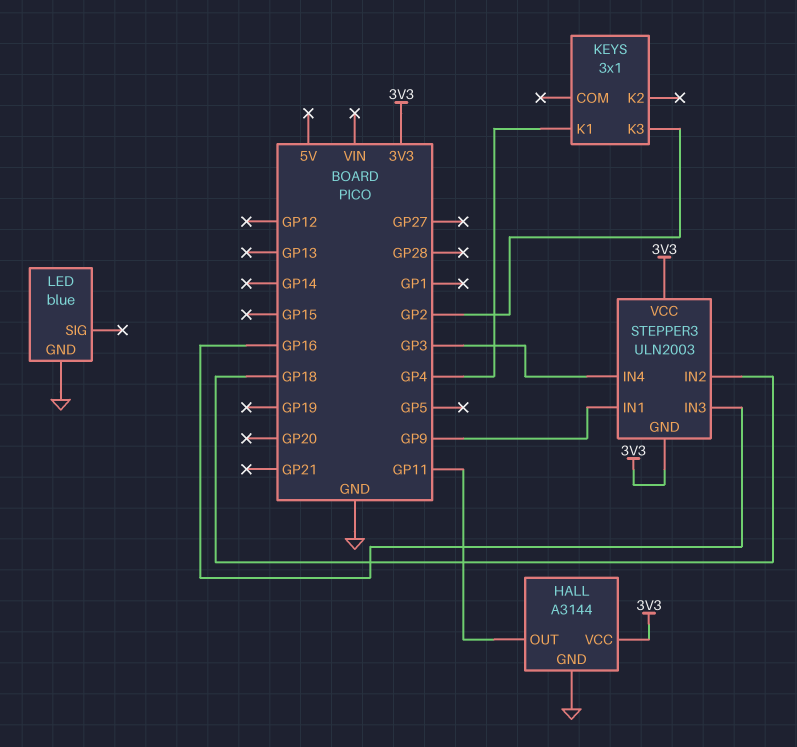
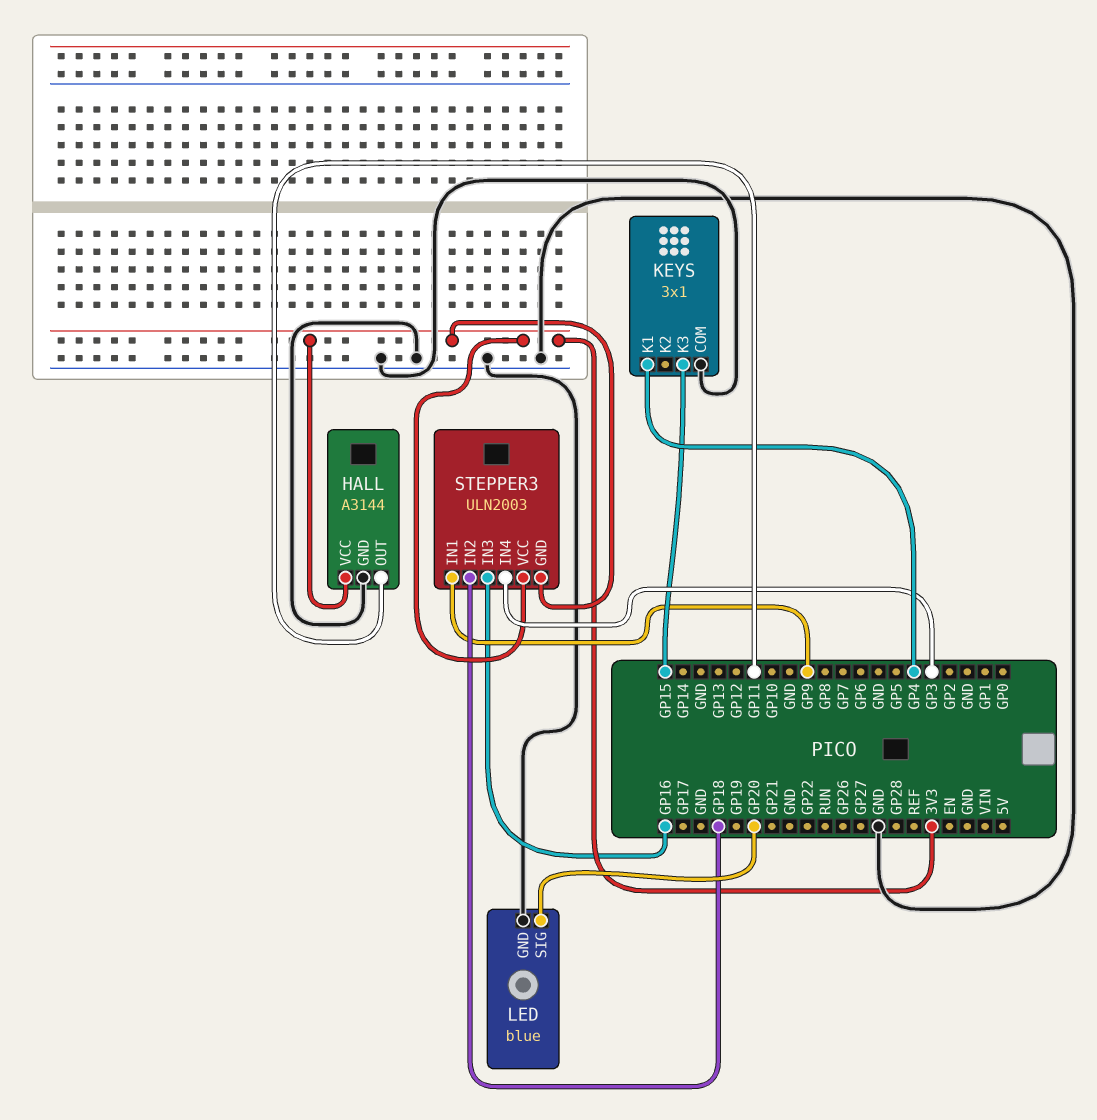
KEYS pin COM: none -> GND
KEYS pin K3: GP2 -> GP15
LED pin SIG: none -> GP20

